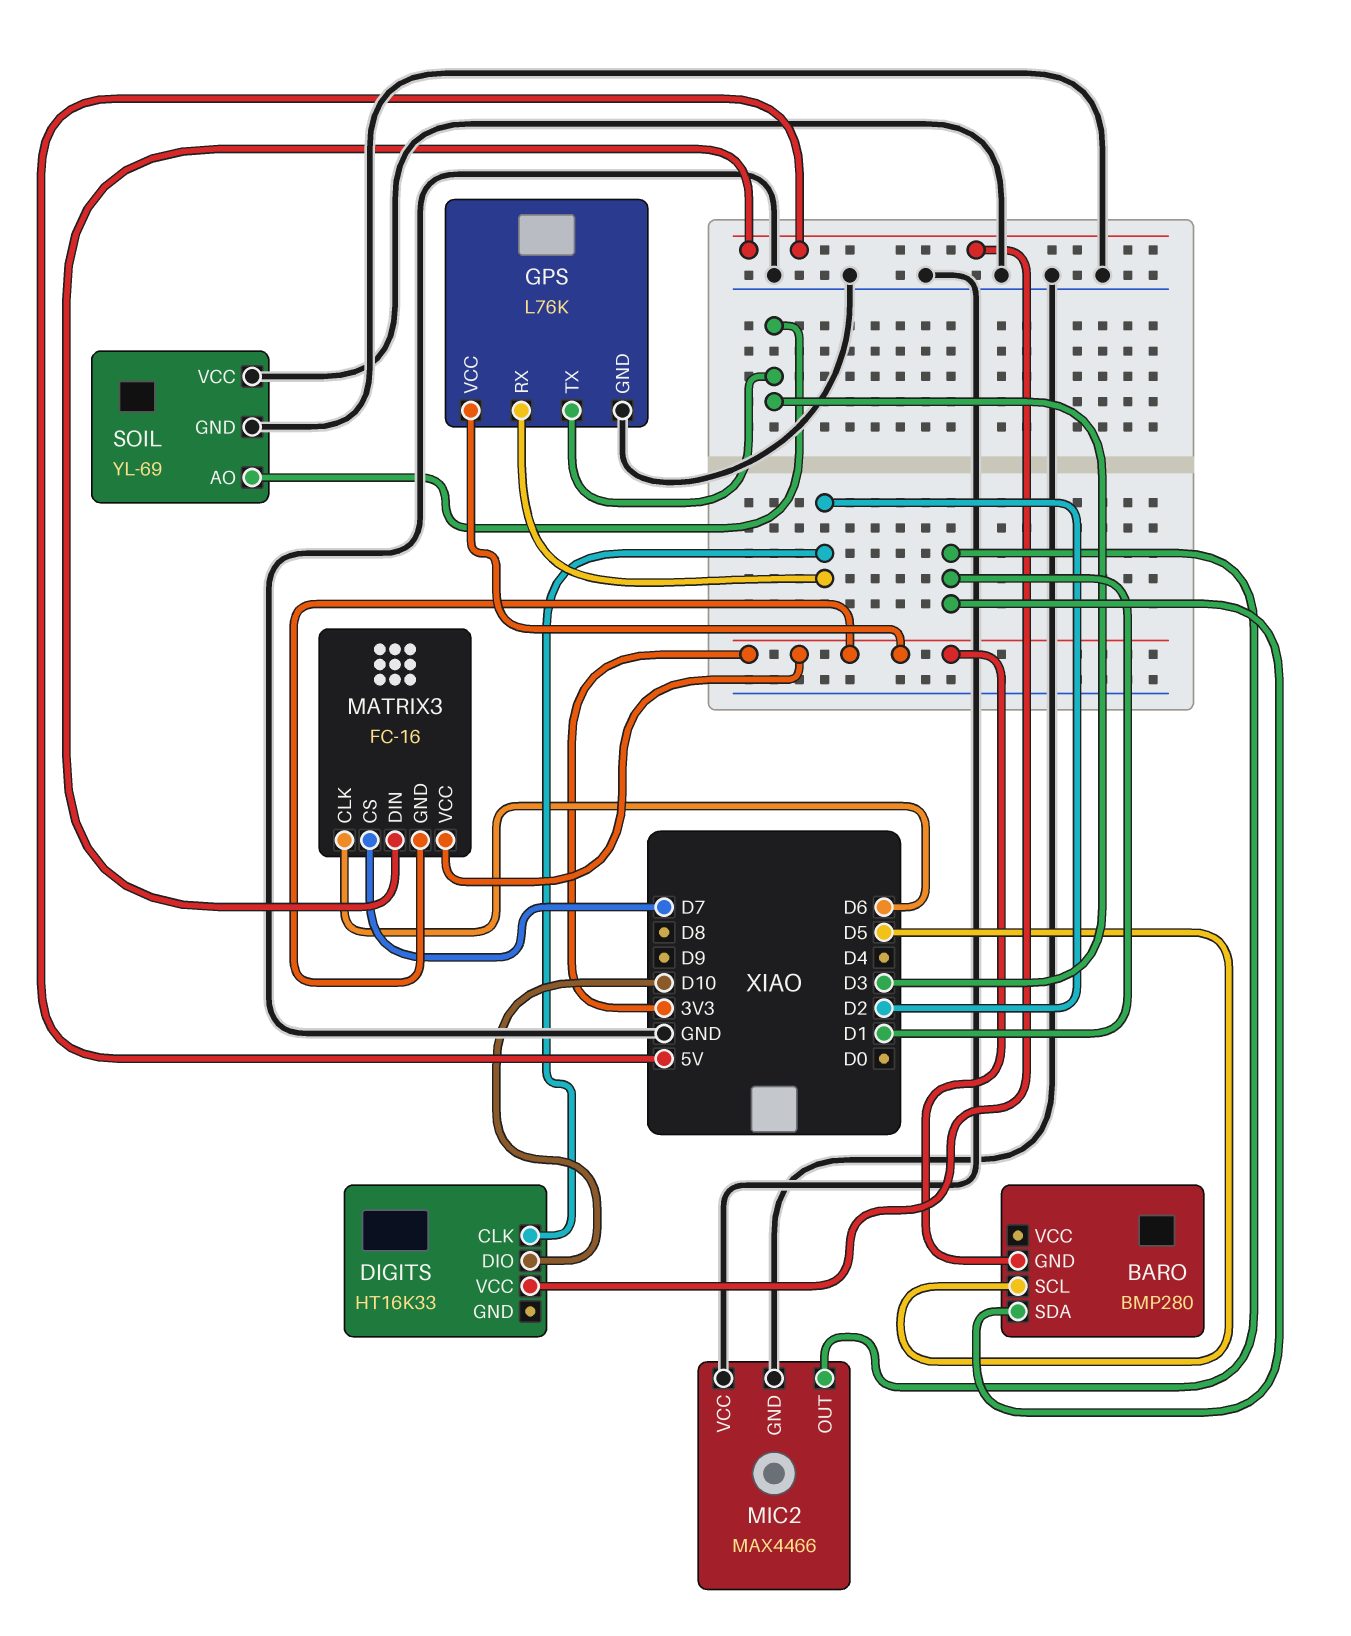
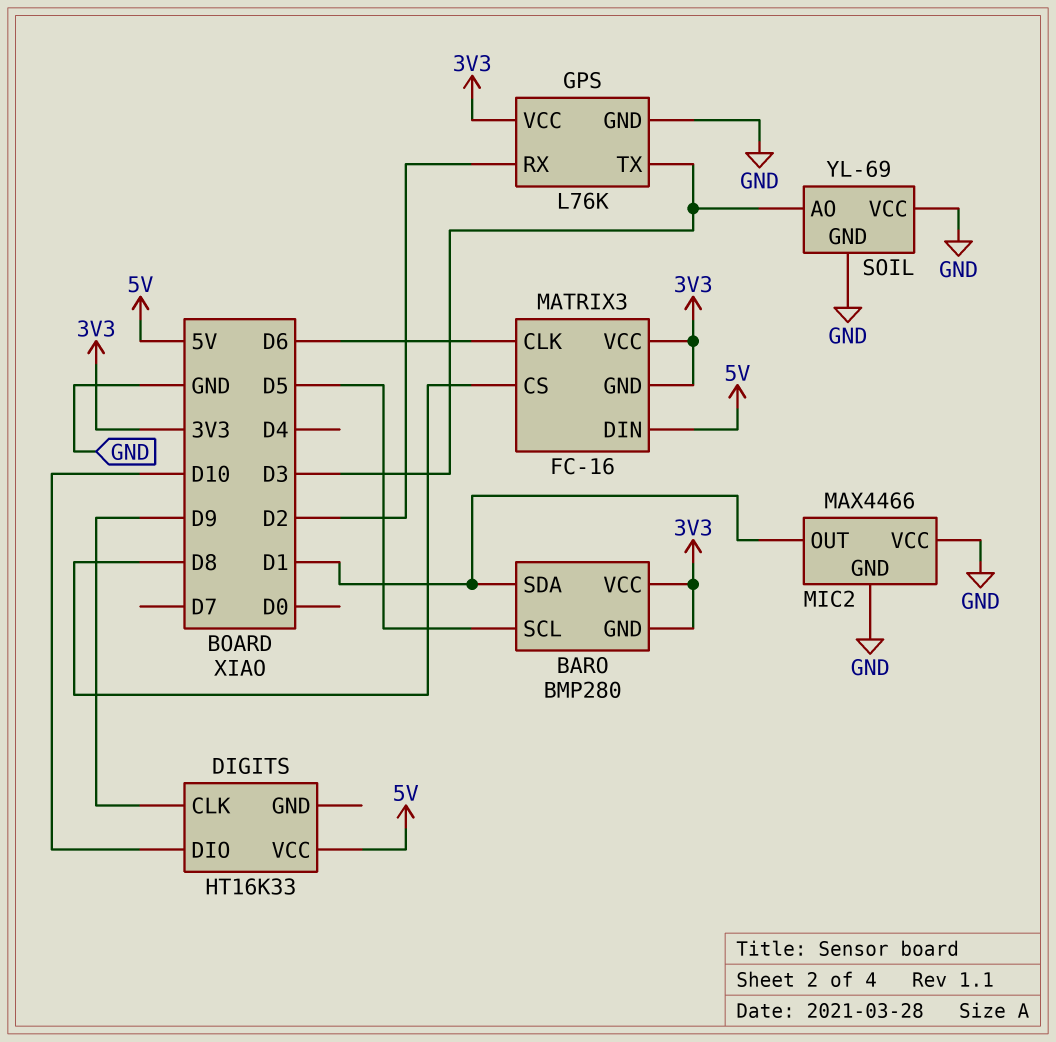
BARO pin VCC: none -> 3V3
DIGITS pin CLK: D2 -> D9
MATRIX3 pin CS: D7 -> D8

